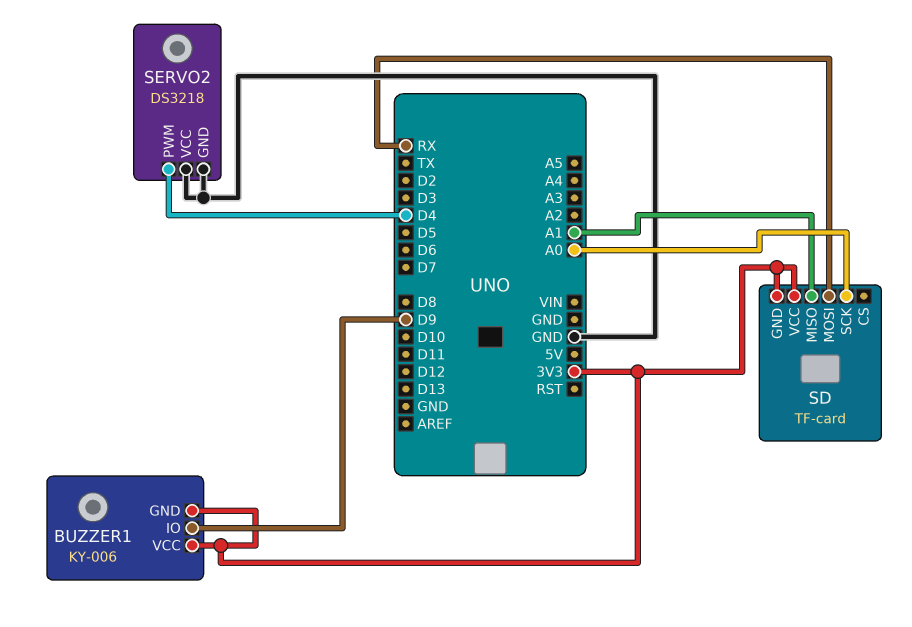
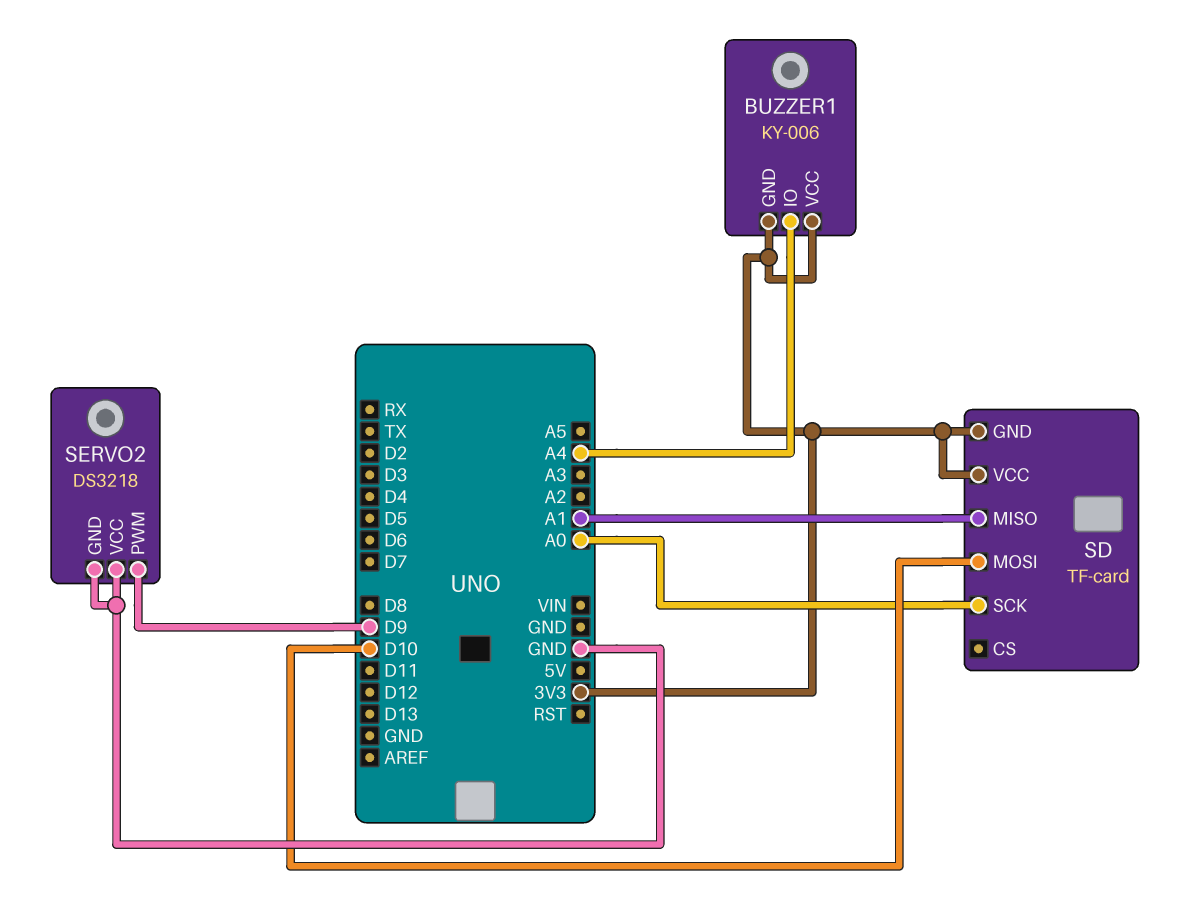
BUZZER1 pin IO: D9 -> A4
SD pin MOSI: RX -> D10
SERVO2 pin PWM: D4 -> D9

